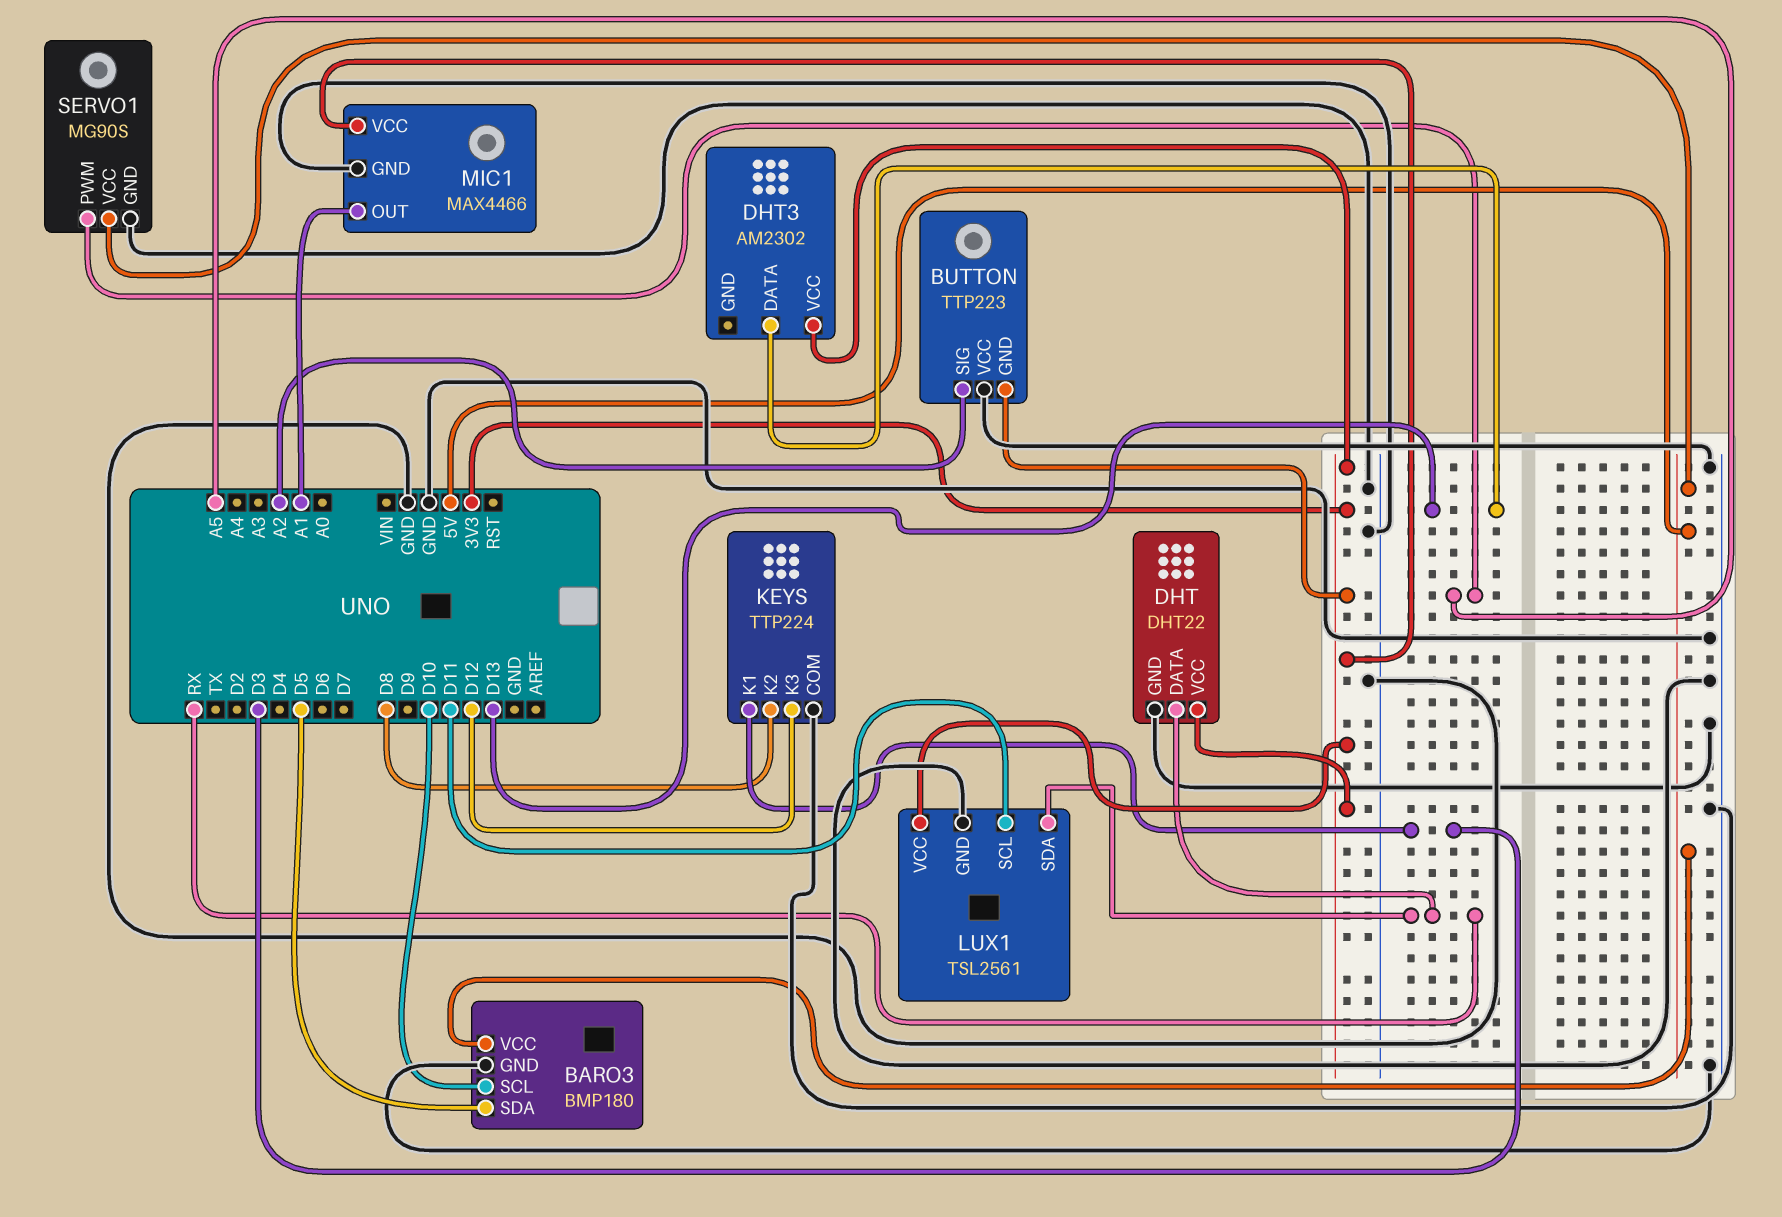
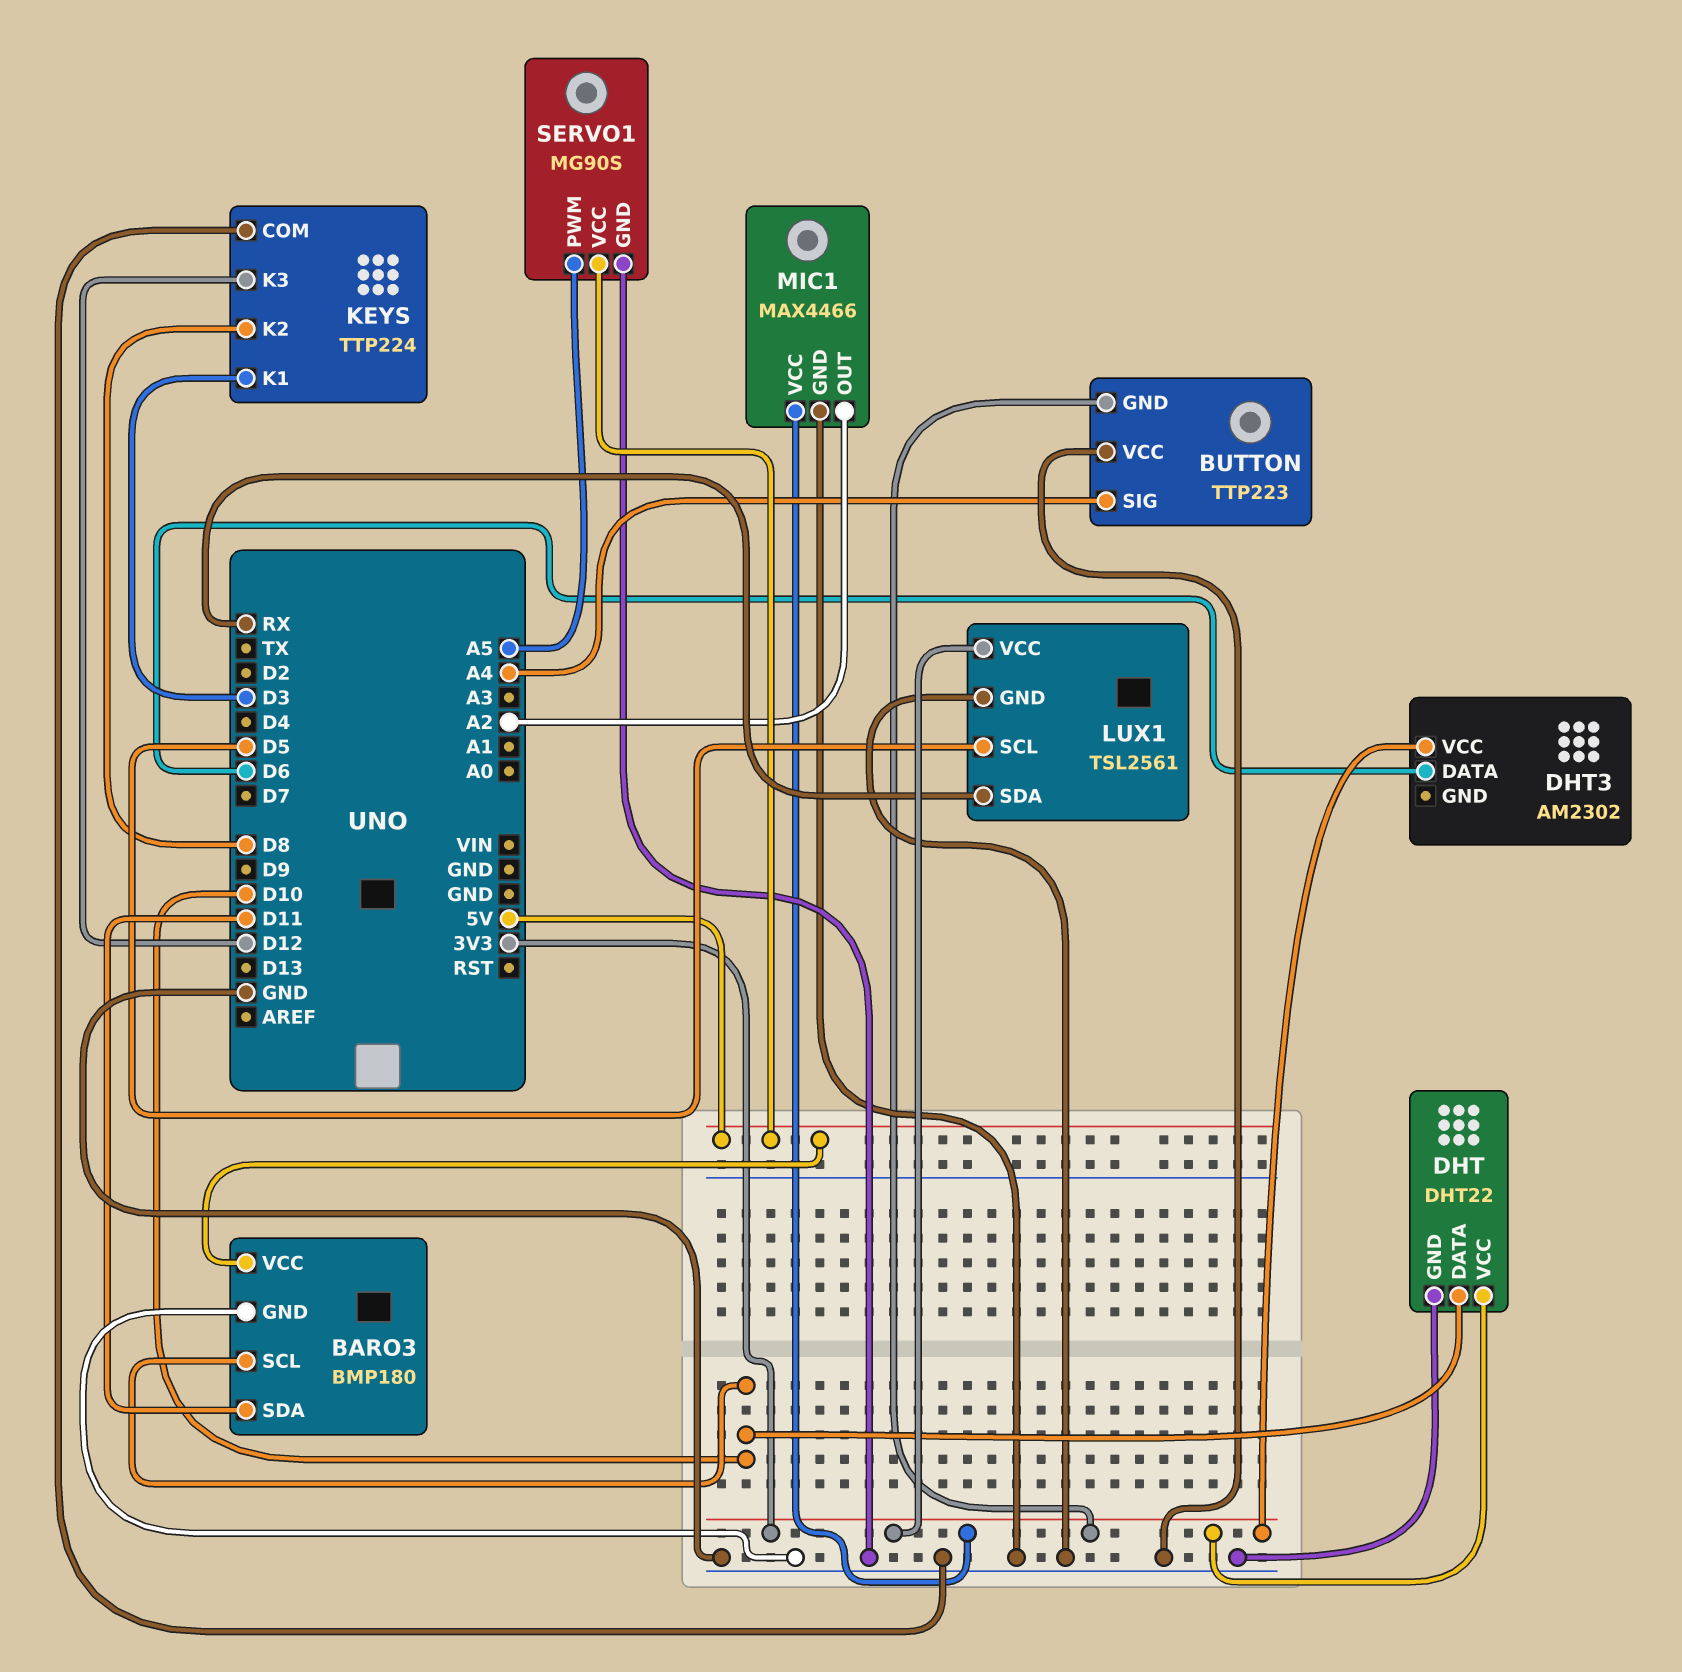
BARO3 pin SDA: D5 -> D11
BUTTON pin SIG: A2 -> A4
DHT pin DATA: RX -> D10
DHT3 pin DATA: D13 -> D6
LUX1 pin SCL: D11 -> D5
MIC1 pin OUT: A1 -> A2

